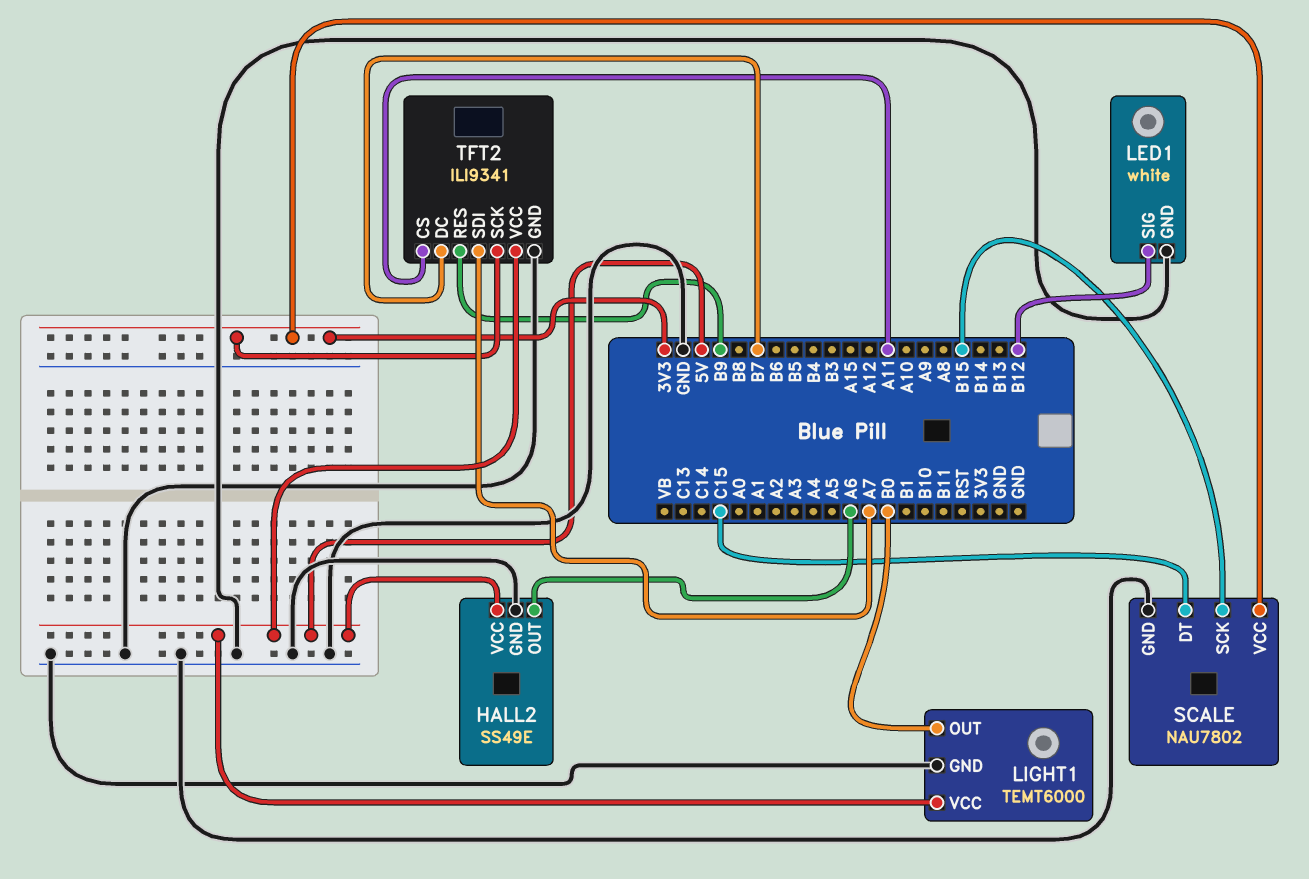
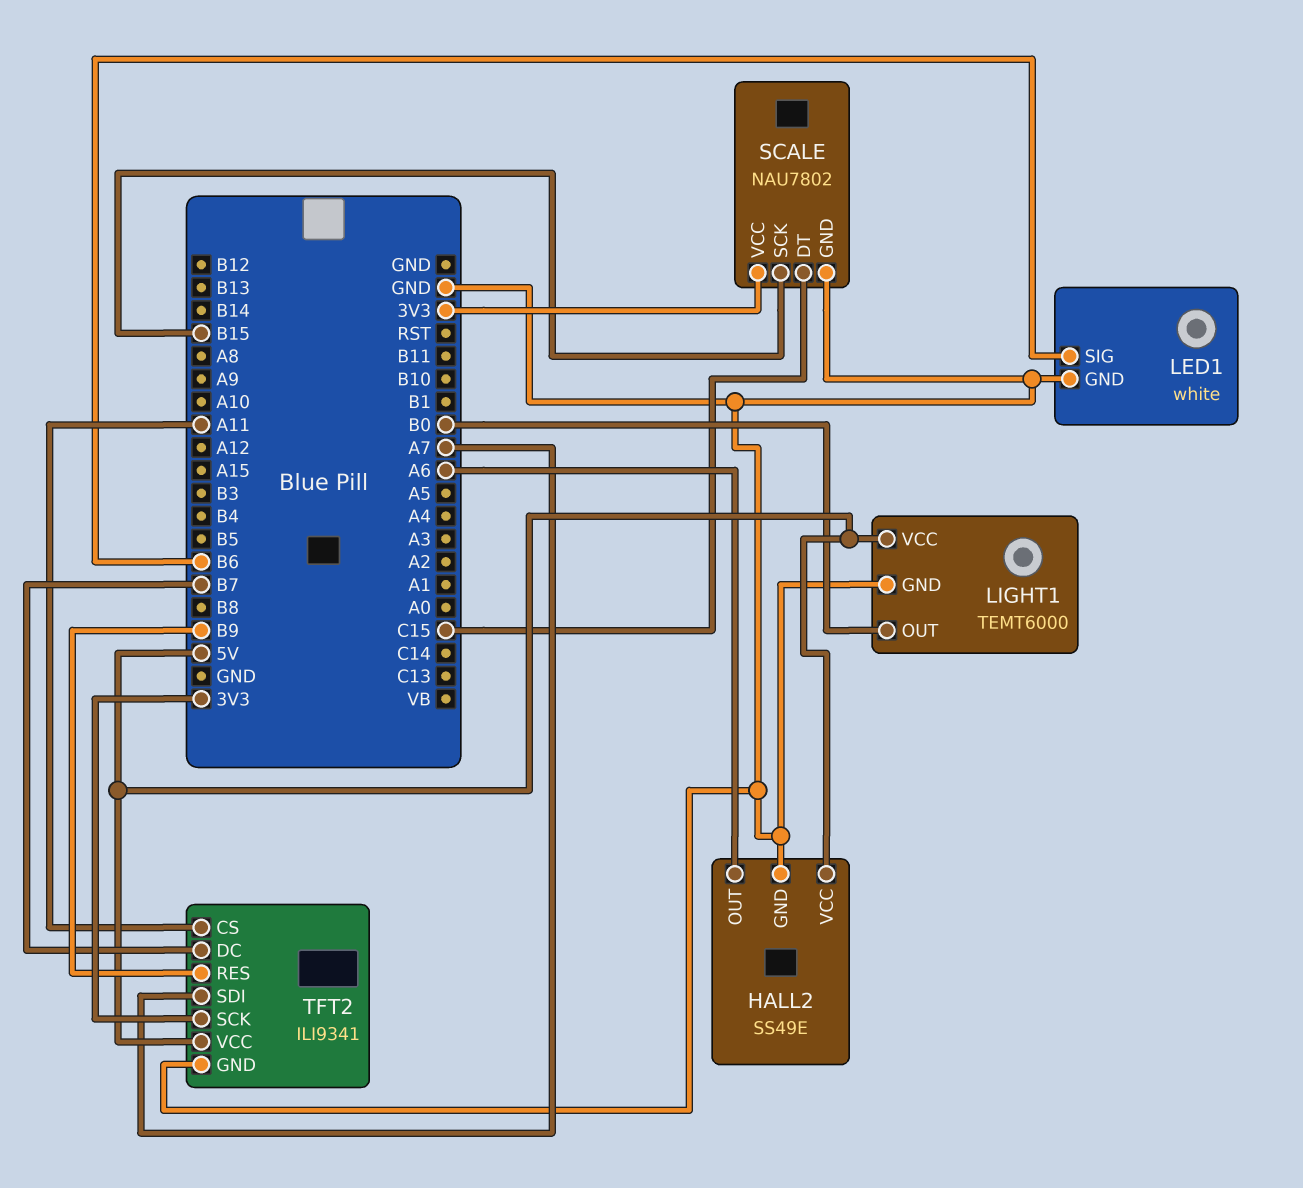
LED1 pin SIG: B12 -> B6

